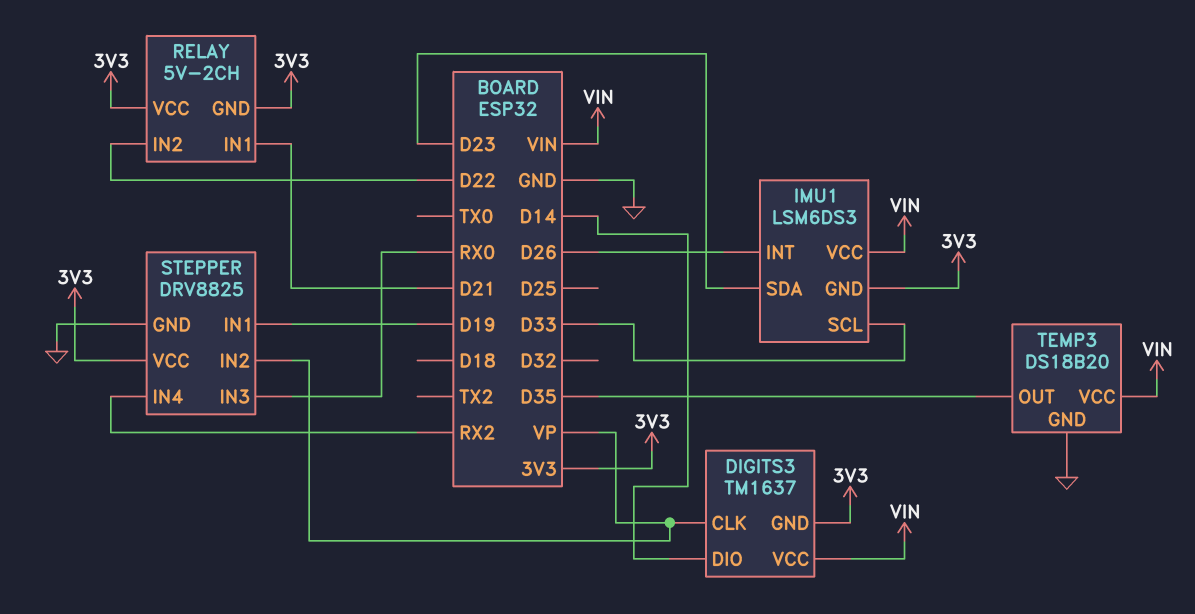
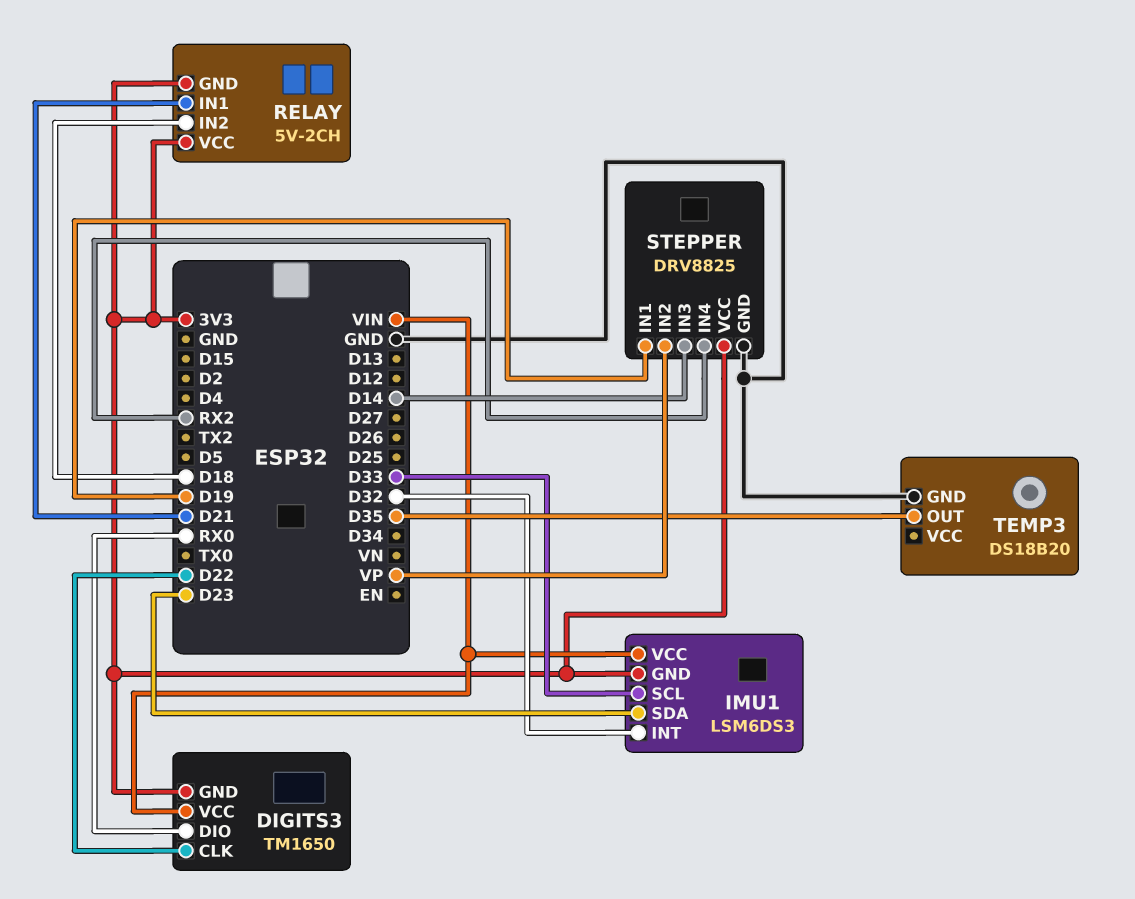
DIGITS3: TM1637 -> TM1650
DIGITS3 pin CLK: VP -> D22
DIGITS3 pin DIO: D14 -> RX0
IMU1 pin INT: D26 -> D32
RELAY pin IN2: D22 -> D18
STEPPER pin IN3: RX0 -> D14
TEMP3 pin VCC: VIN -> none

